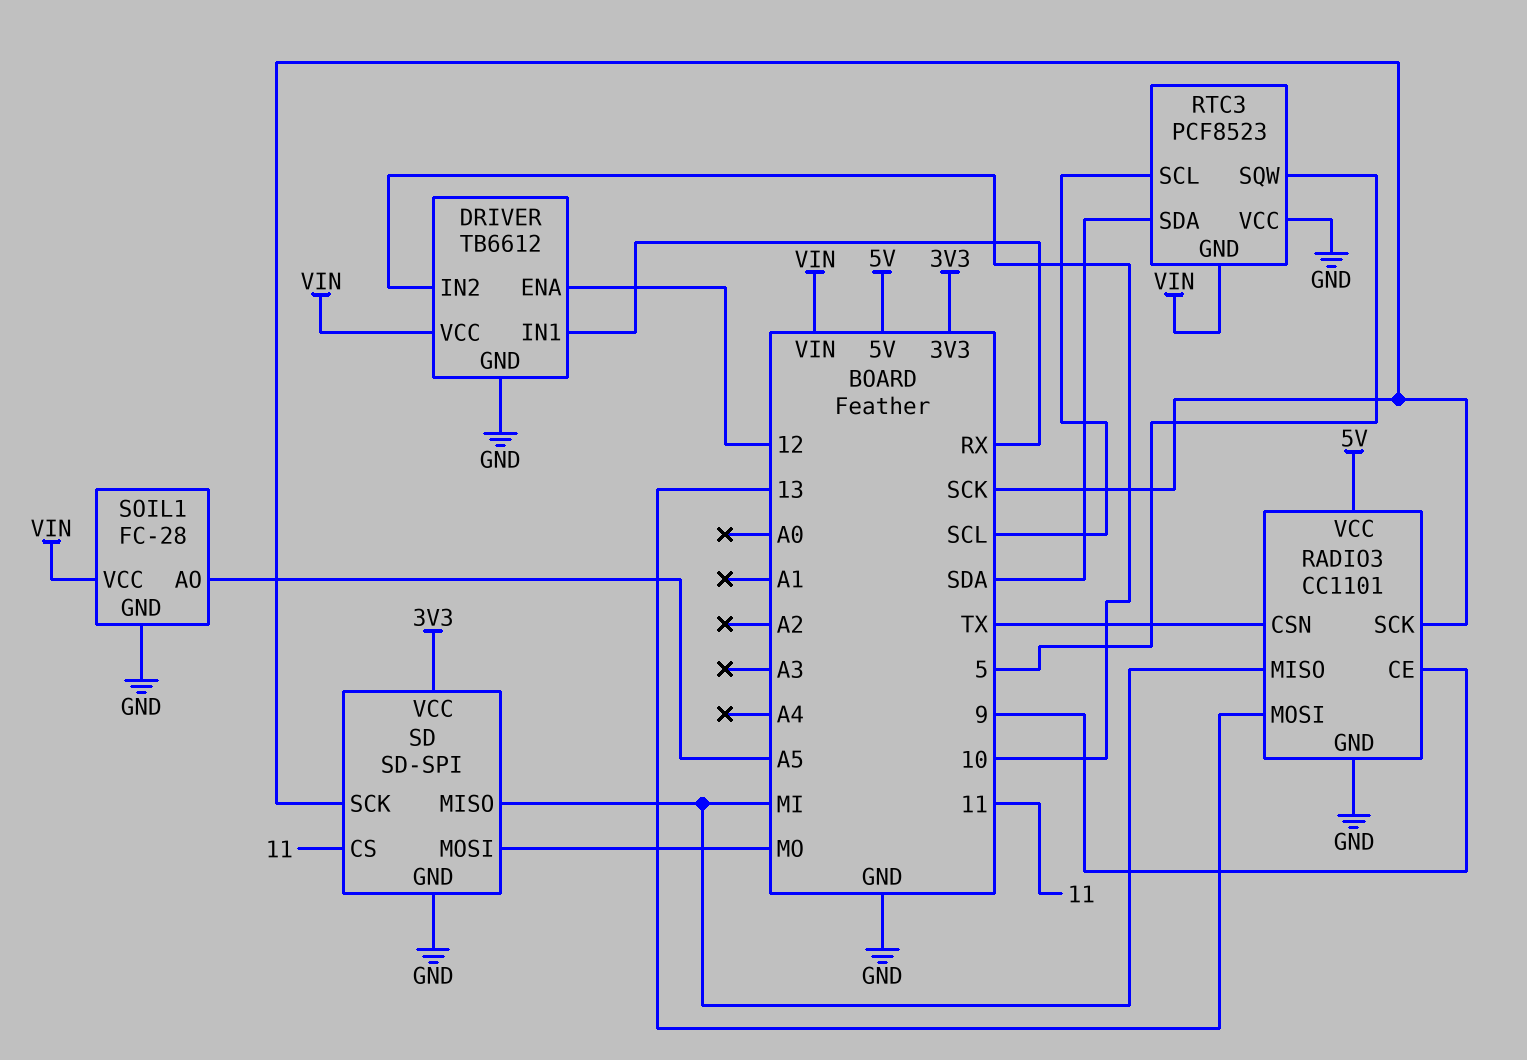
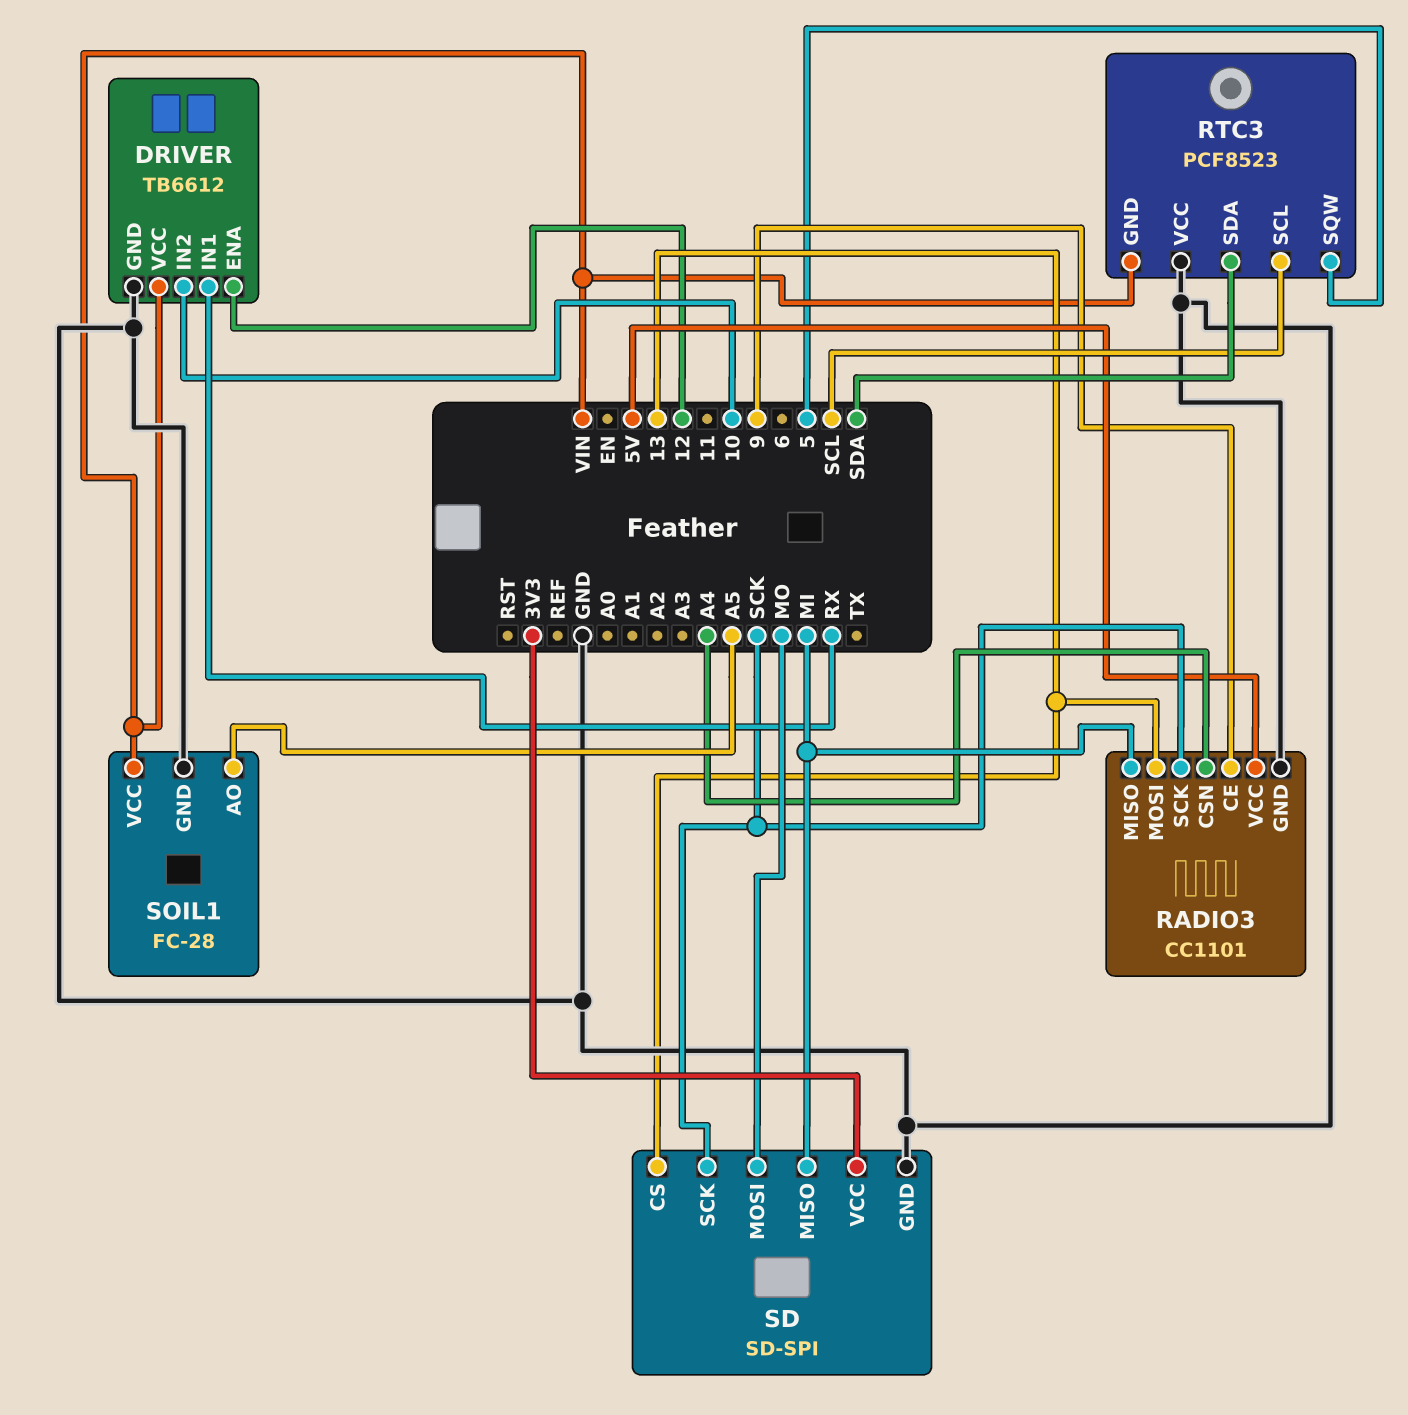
RADIO3 pin CSN: TX -> A4
SD pin CS: 11 -> 13

